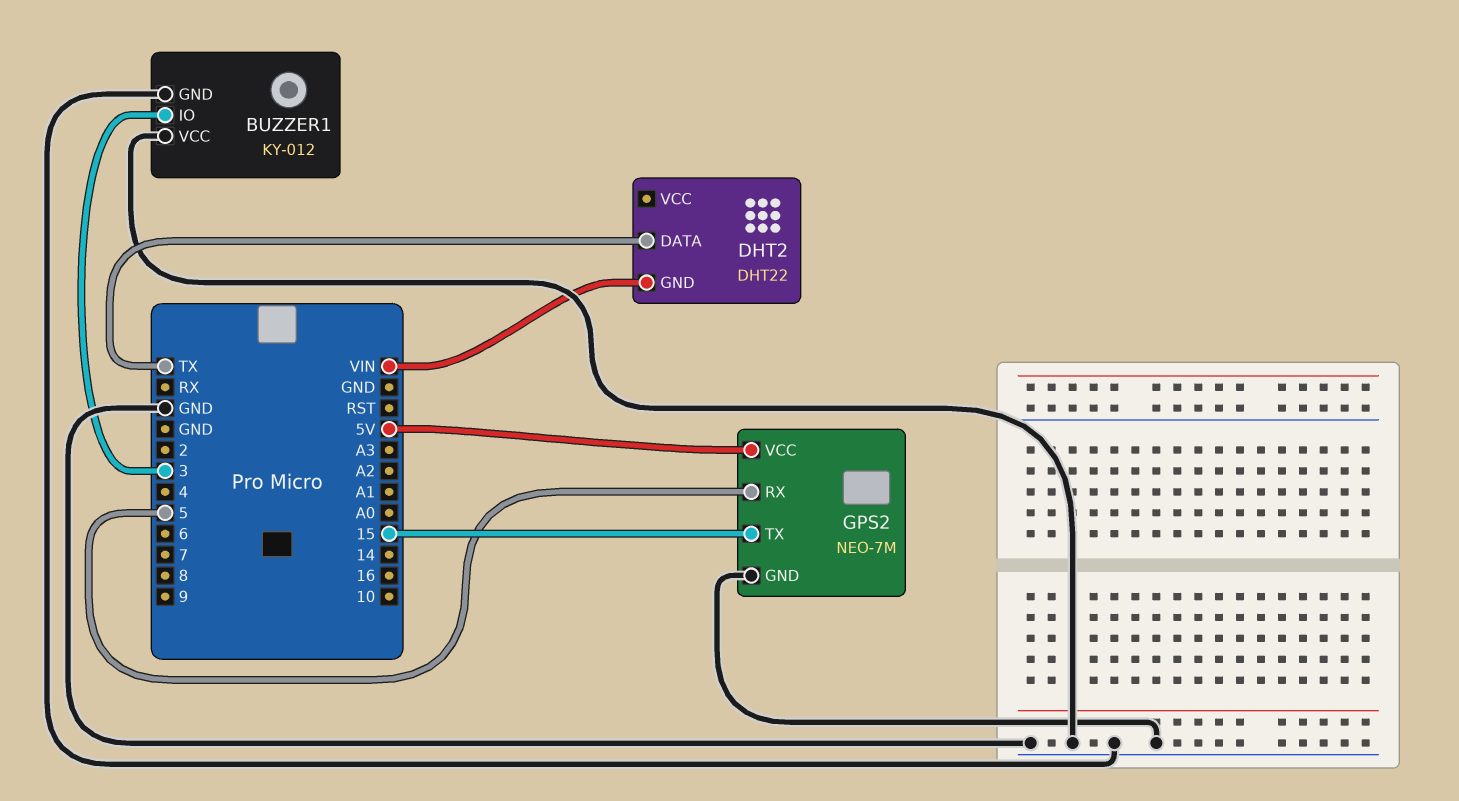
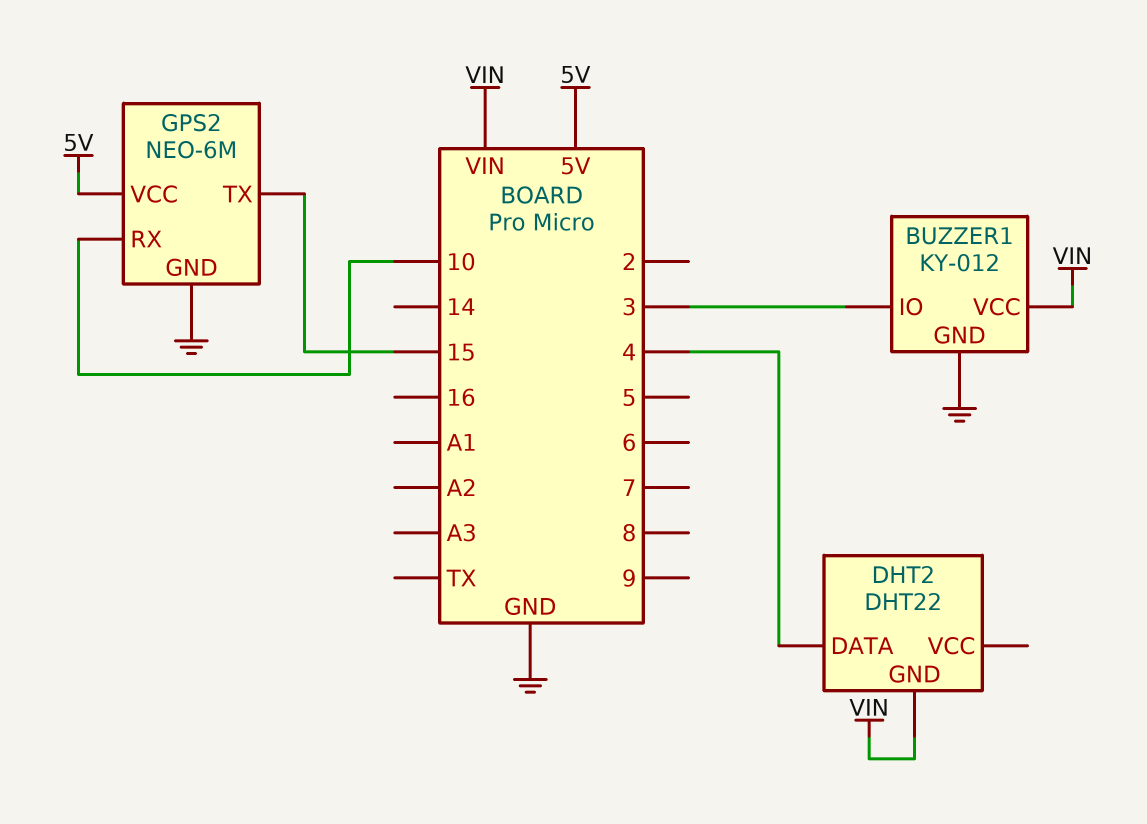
BUZZER1 pin VCC: GND -> VIN
DHT2 pin DATA: TX -> 4
GPS2: NEO-7M -> NEO-6M
GPS2 pin RX: 5 -> 10

